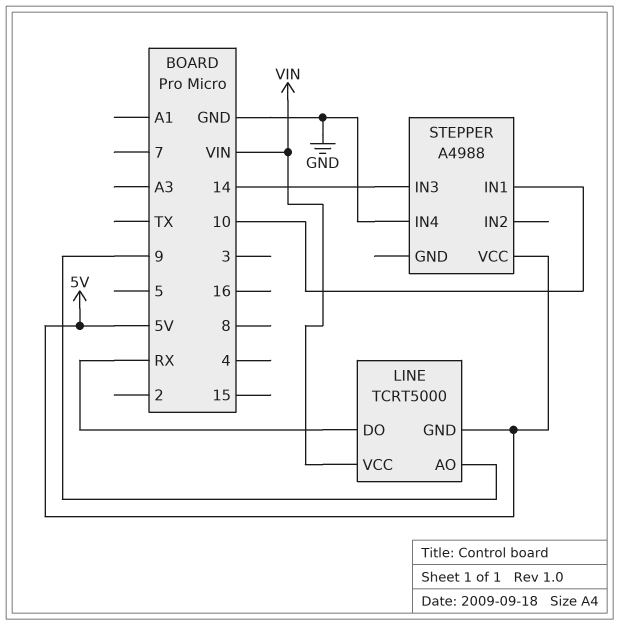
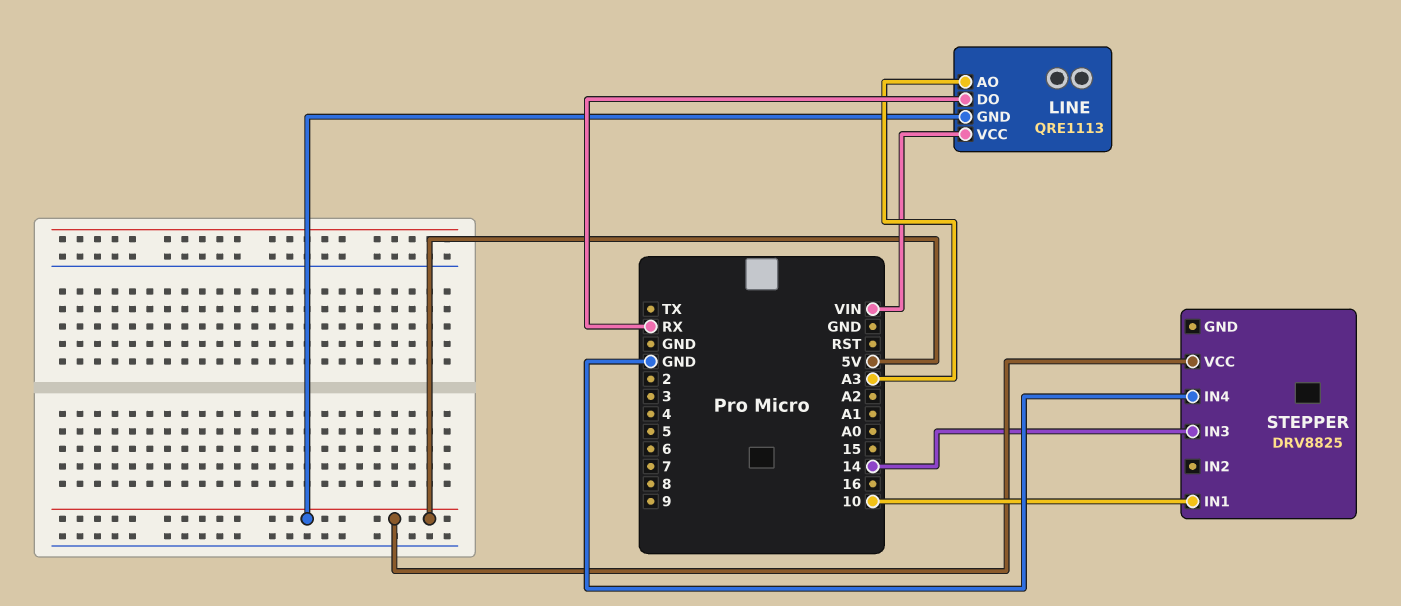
LINE: TCRT5000 -> QRE1113
LINE pin AO: 9 -> A3
STEPPER: A4988 -> DRV8825

